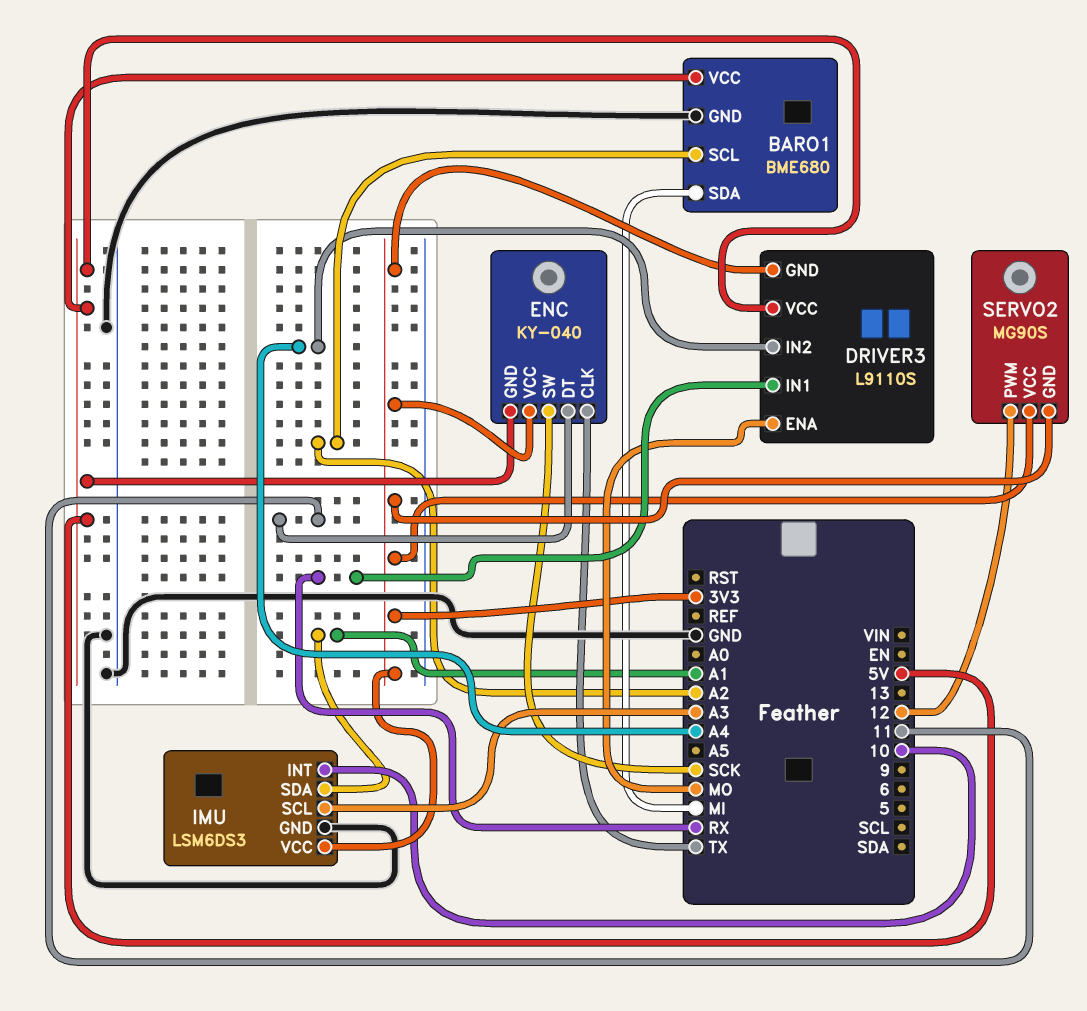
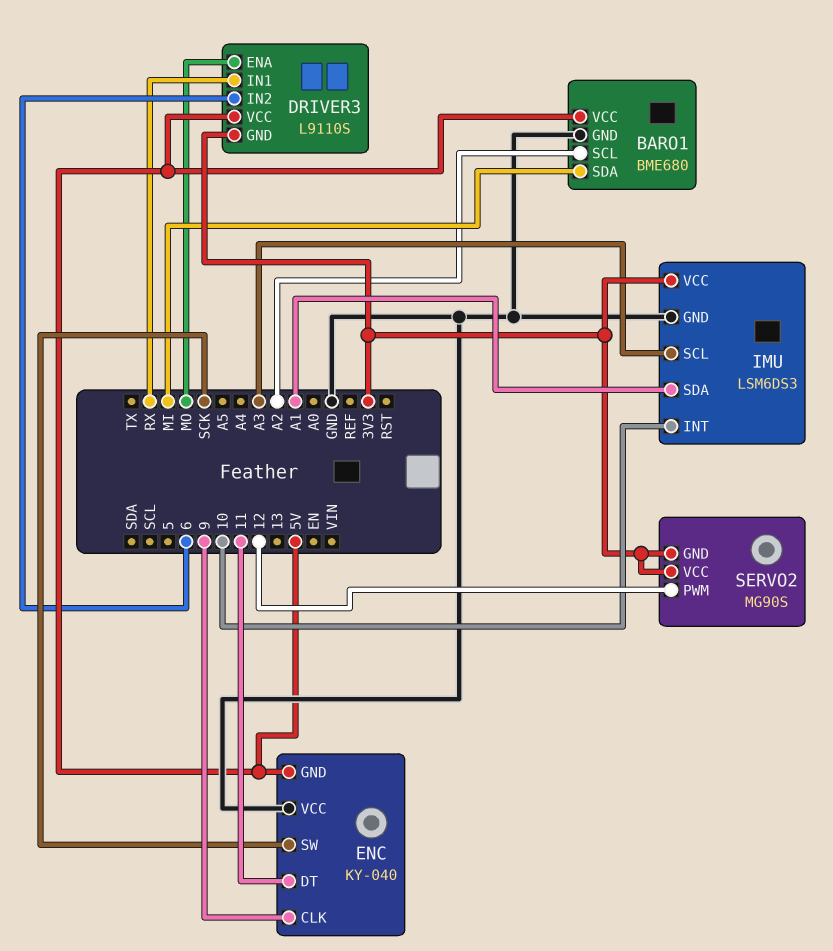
DRIVER3 pin IN2: A4 -> 6
ENC pin CLK: TX -> 9
ENC pin VCC: 3V3 -> GND

